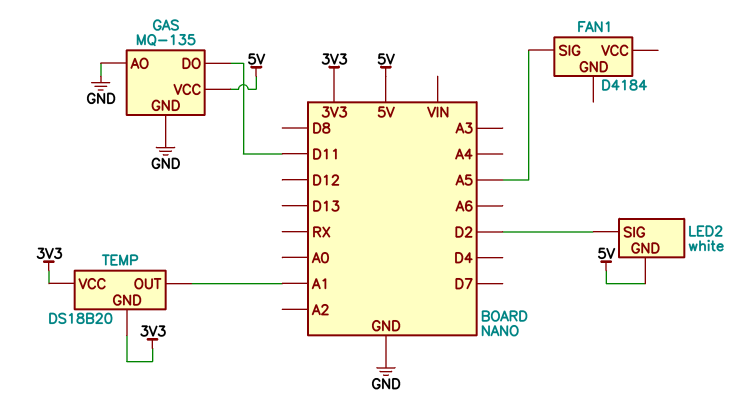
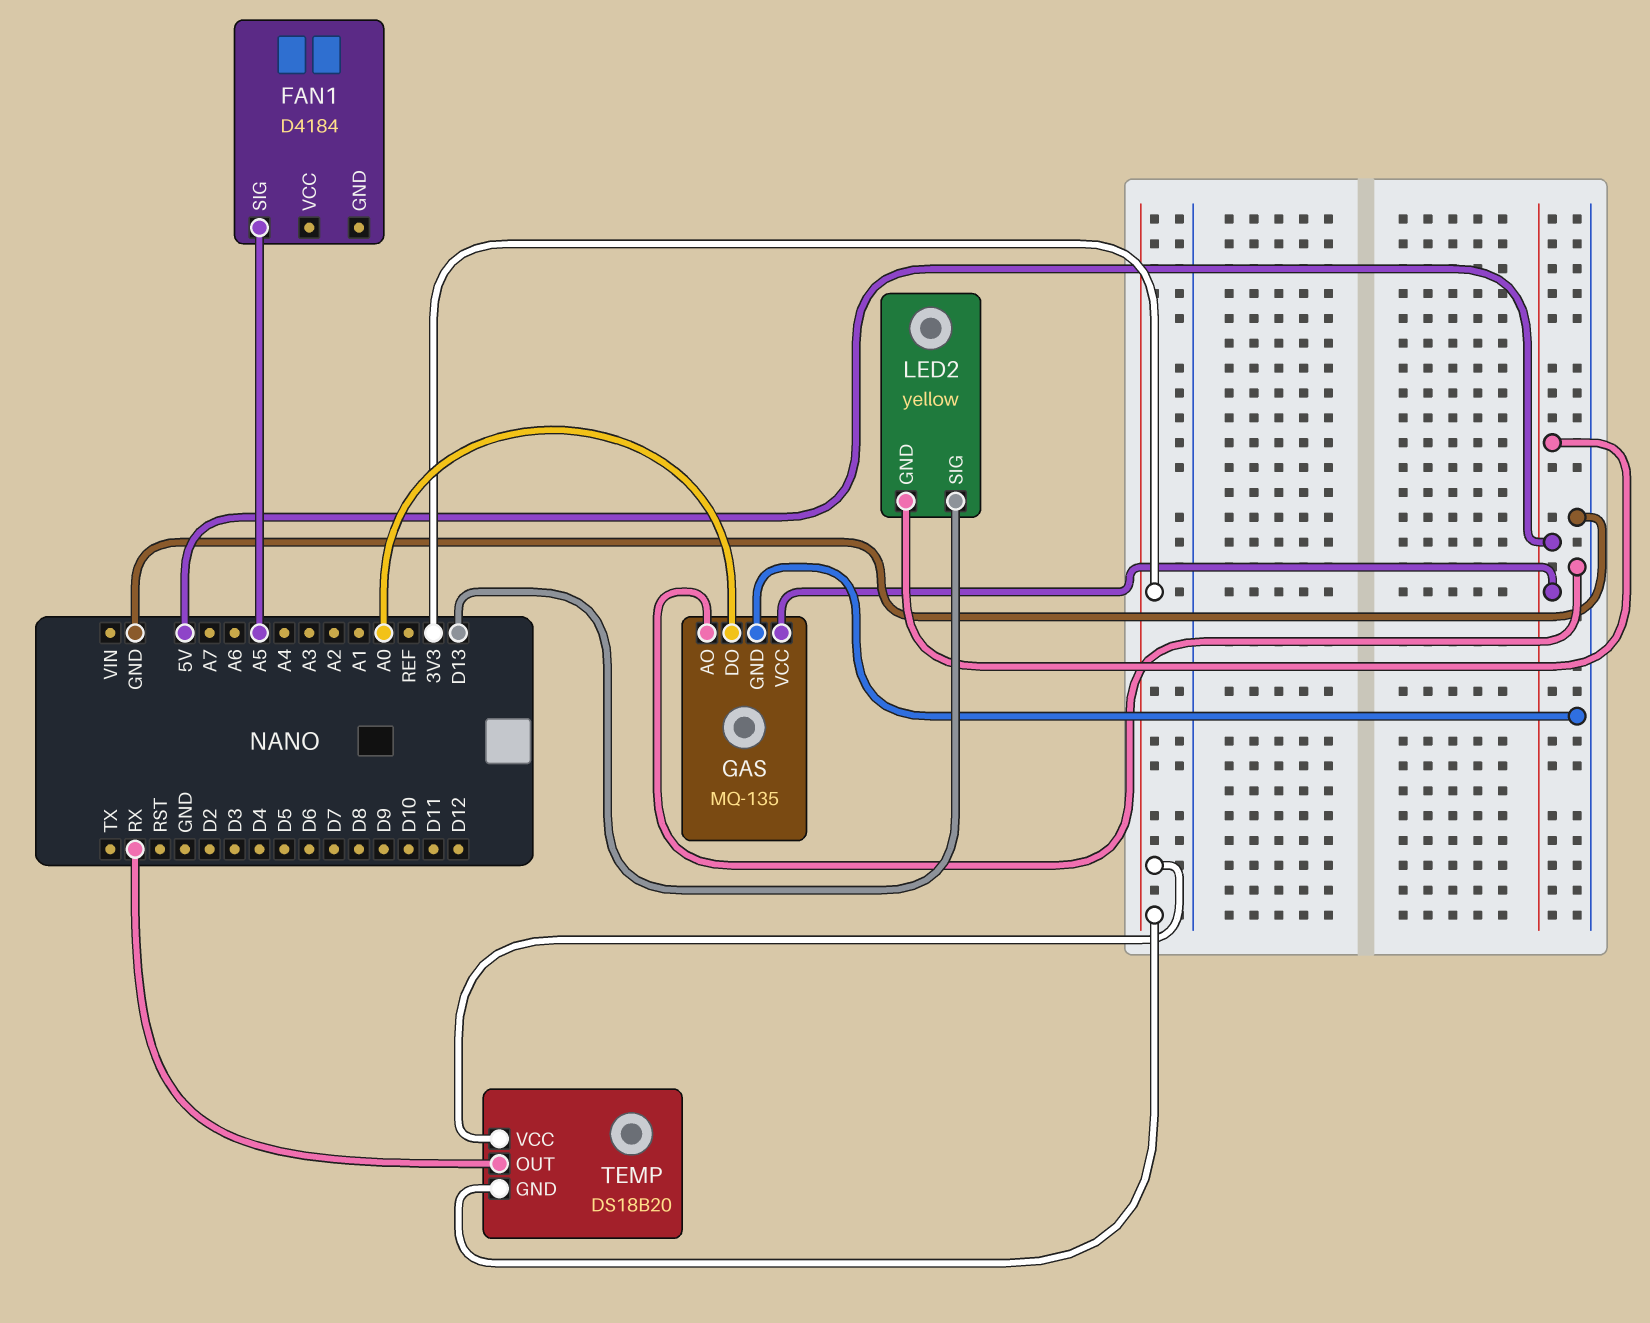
GAS pin DO: D11 -> A0
LED2: white -> yellow
LED2 pin SIG: D2 -> D13
TEMP pin OUT: A1 -> RX

